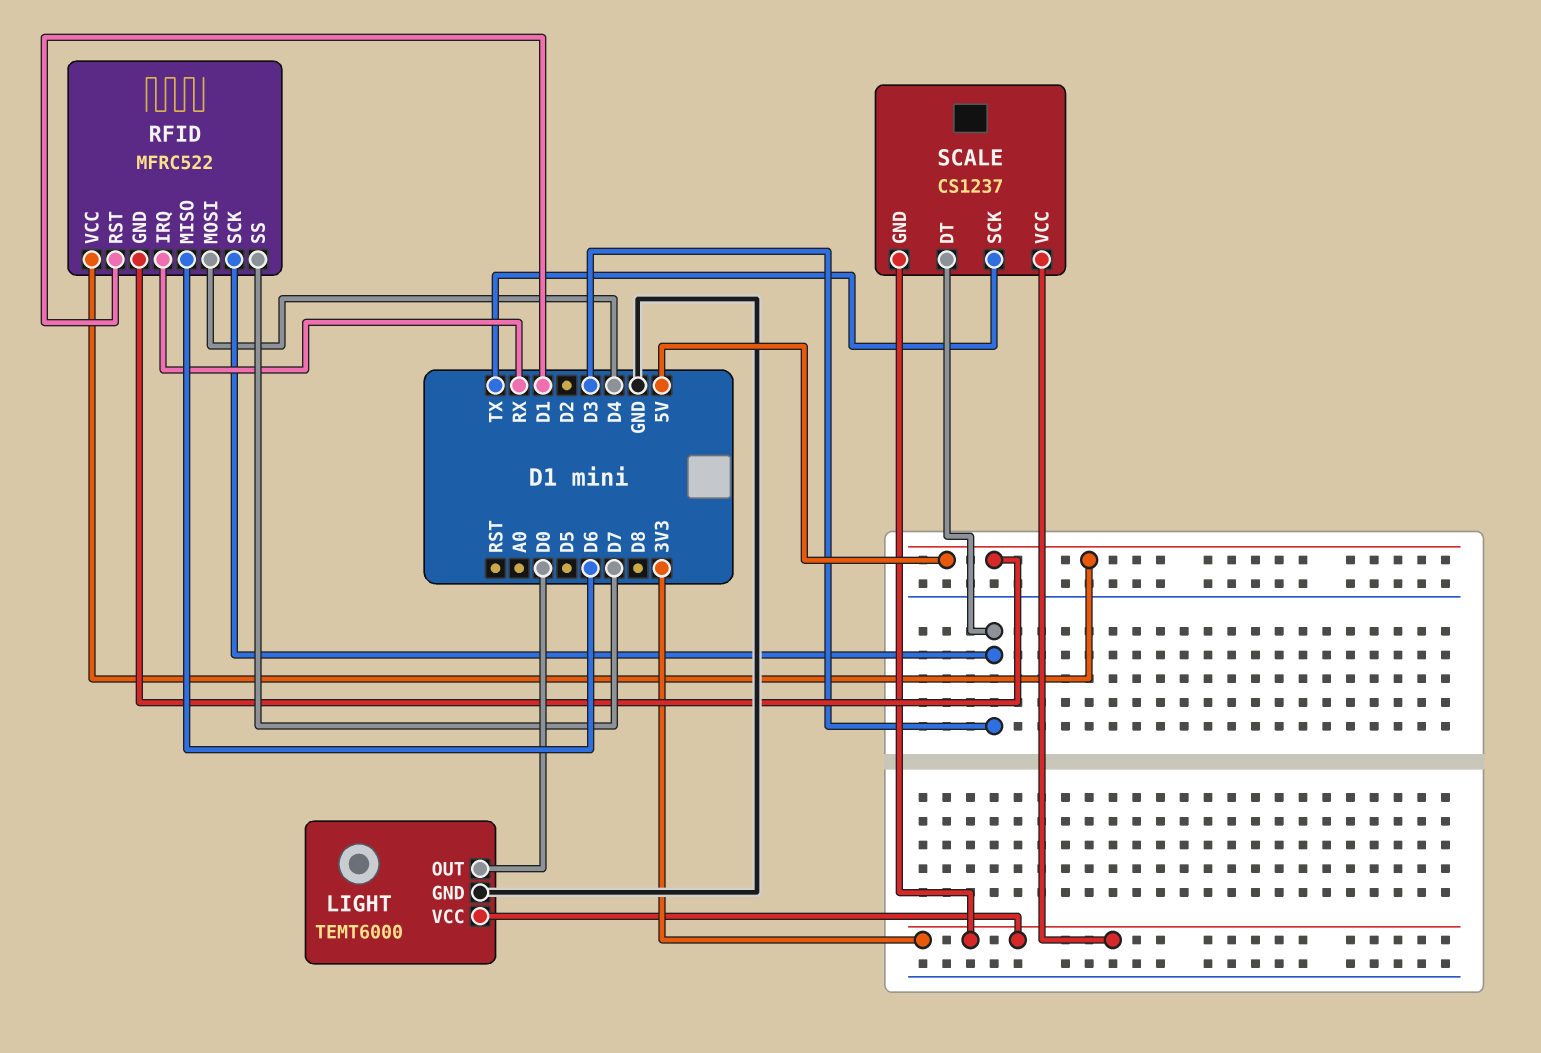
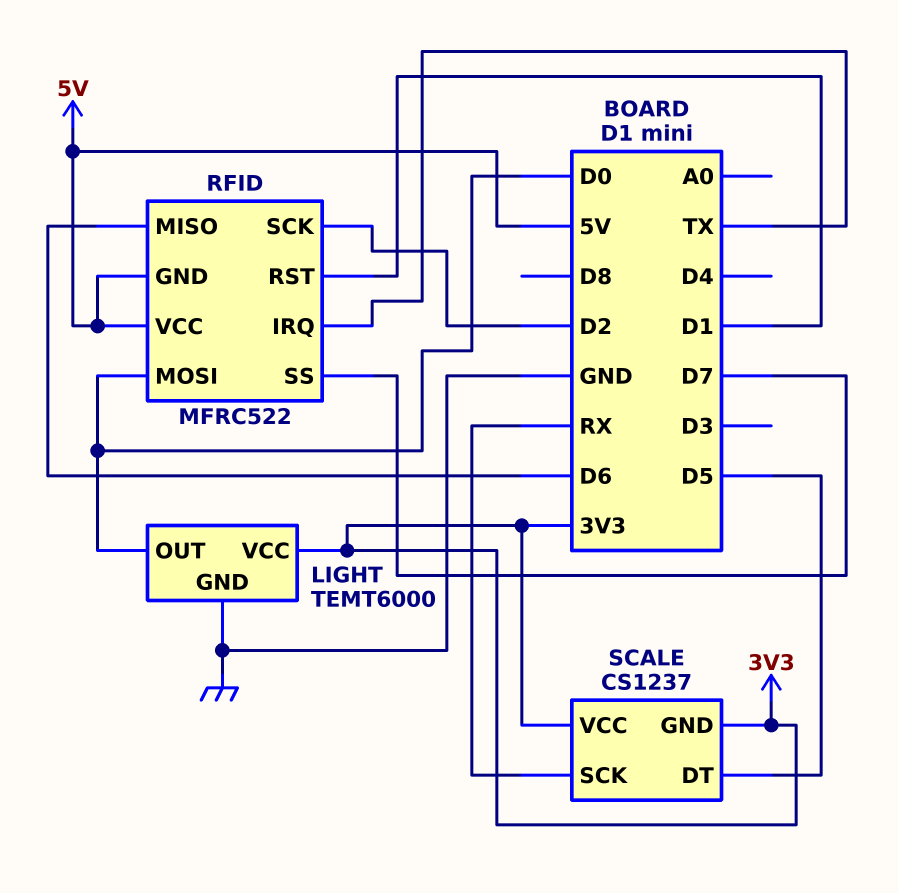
RFID pin IRQ: RX -> TX
RFID pin MOSI: D4 -> D0
RFID pin SCK: D3 -> D2
SCALE pin DT: D3 -> D5
SCALE pin SCK: TX -> RX

